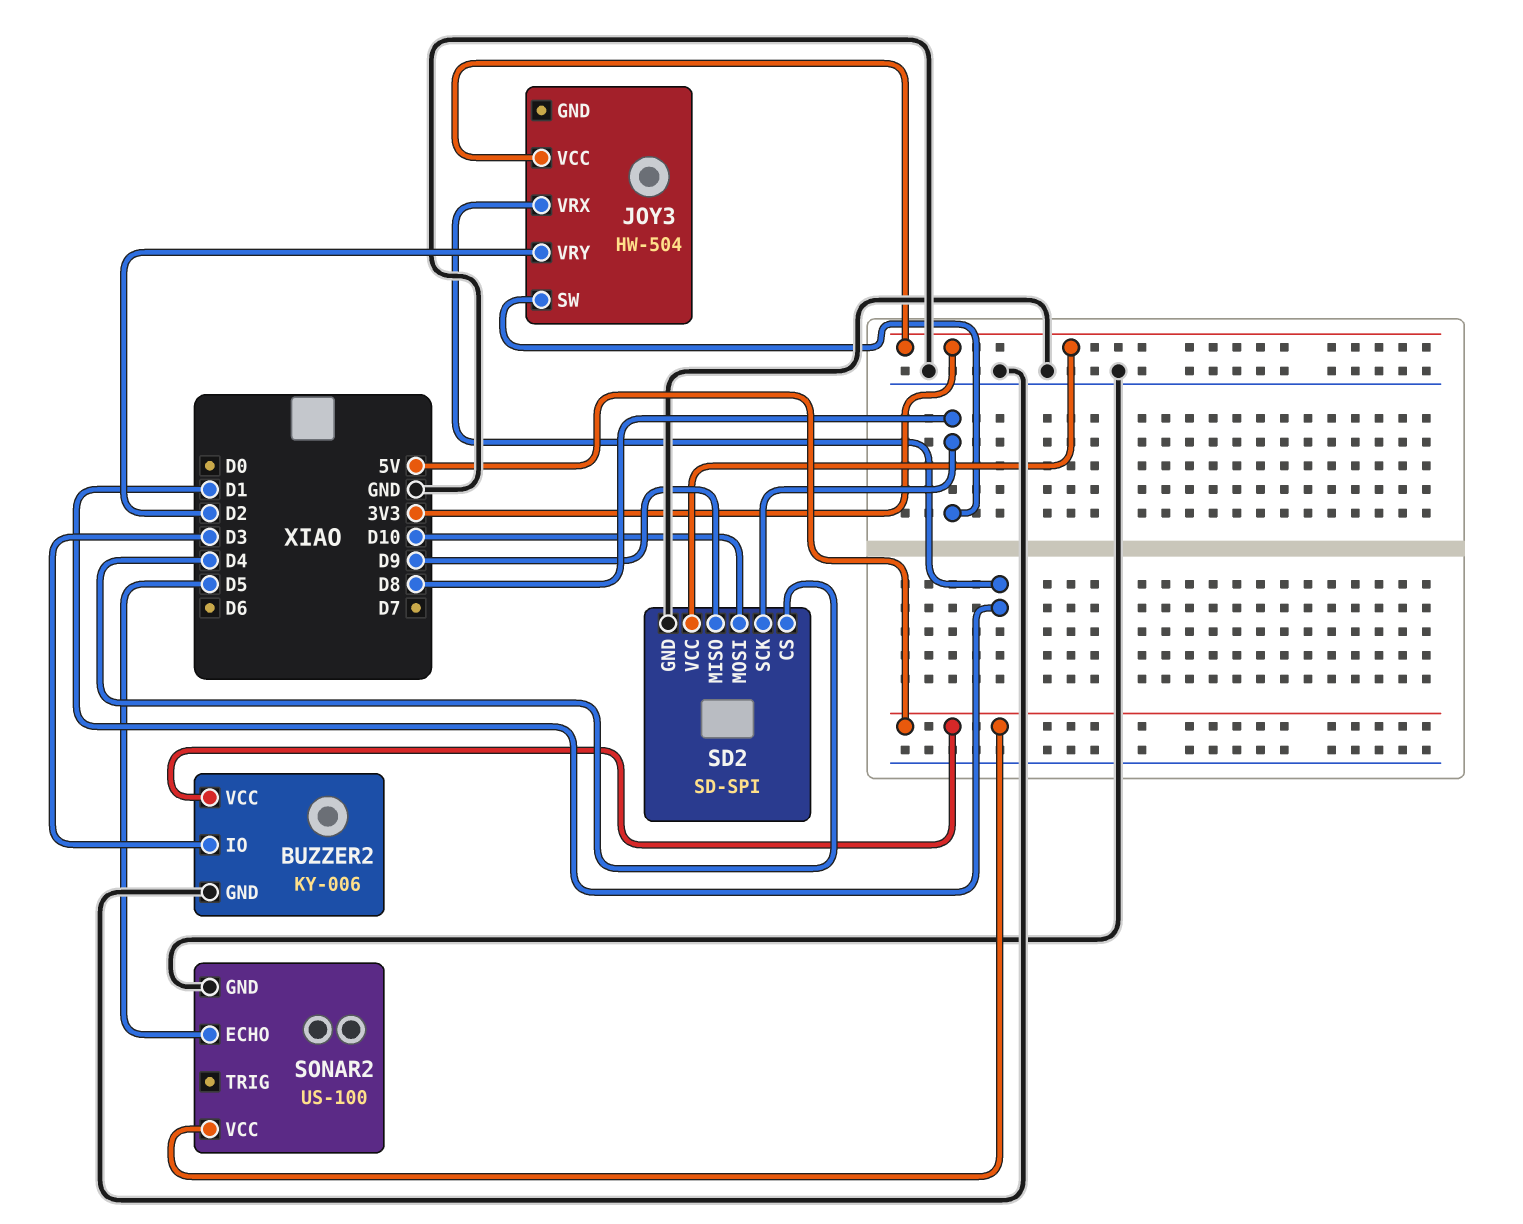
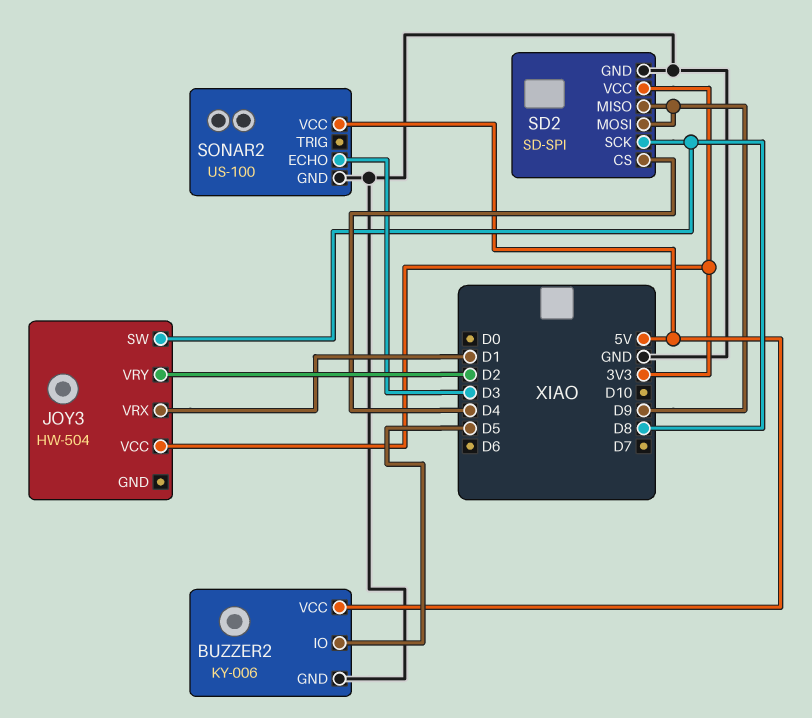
BUZZER2 pin IO: D3 -> D5
SD2 pin MOSI: D10 -> D9
SONAR2 pin ECHO: D5 -> D3

